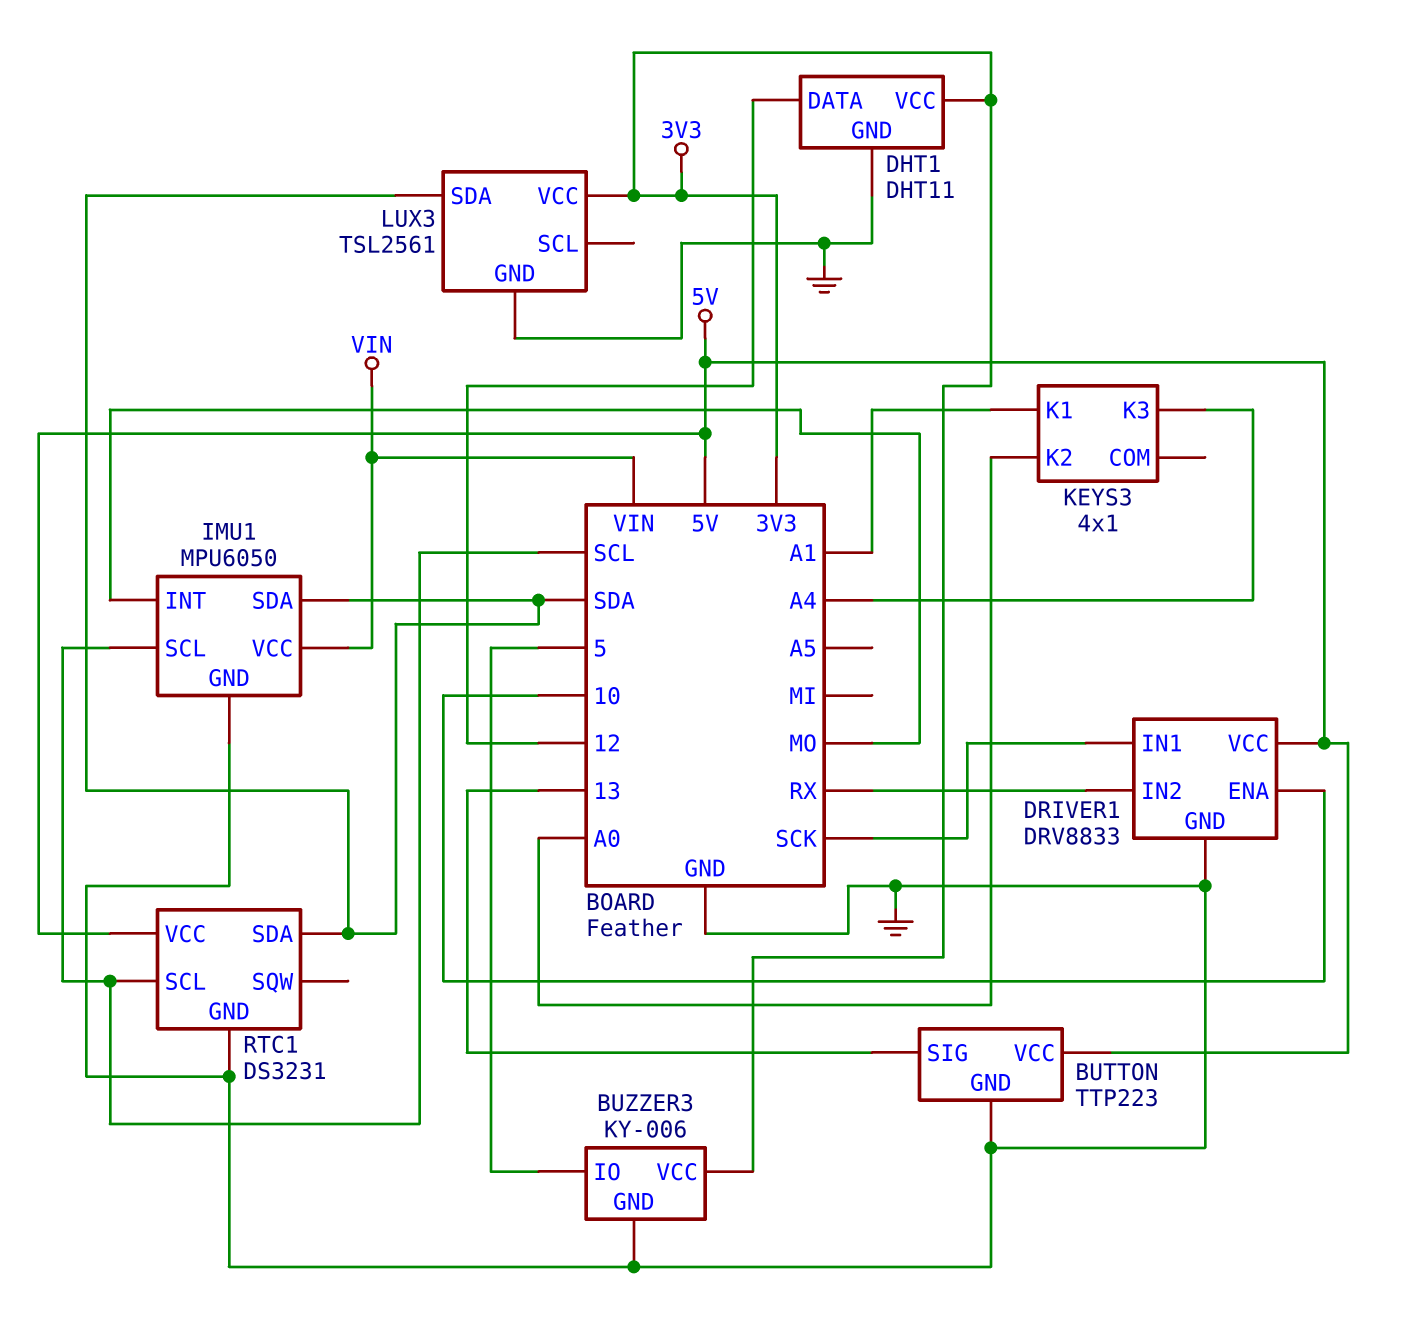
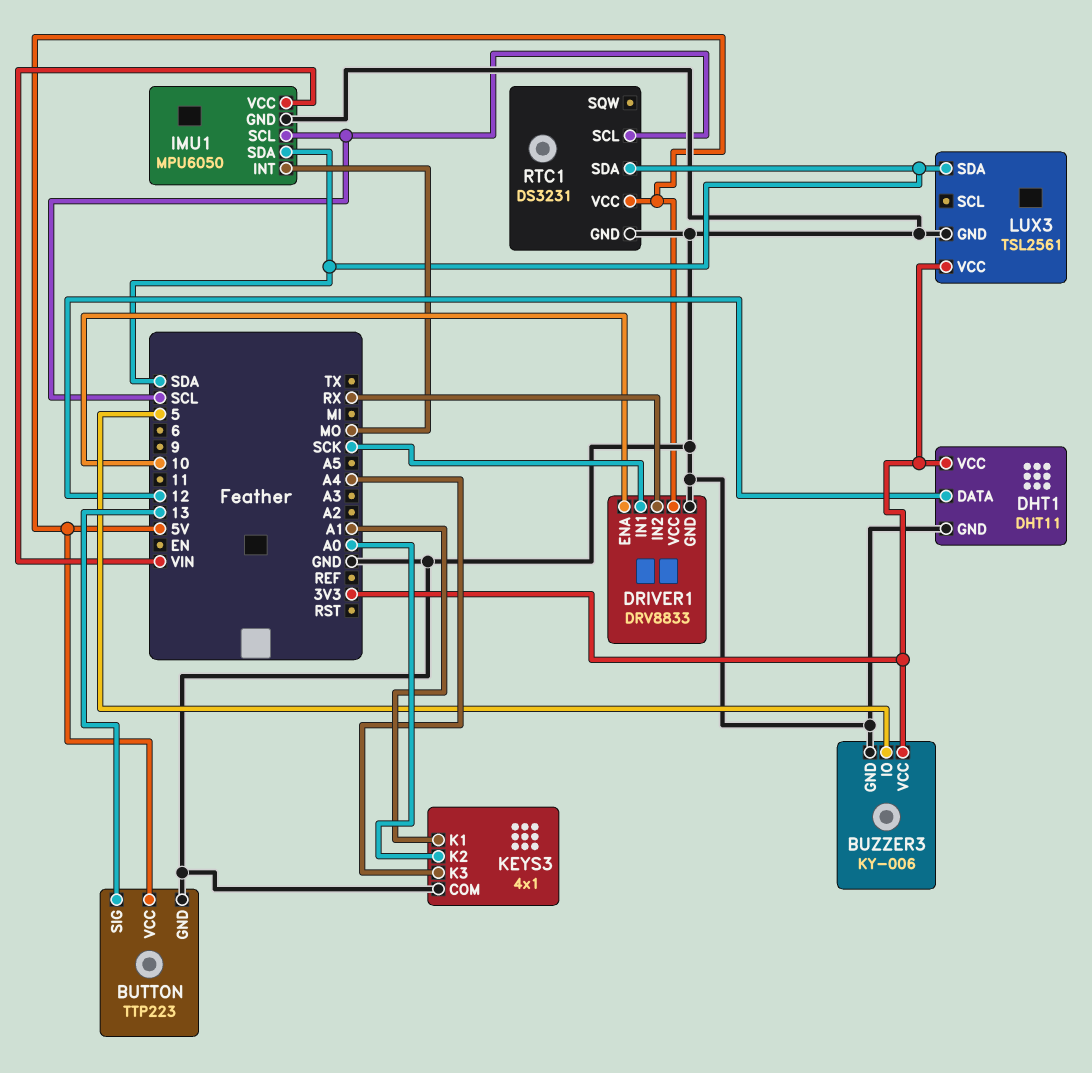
KEYS3 pin COM: none -> GND

